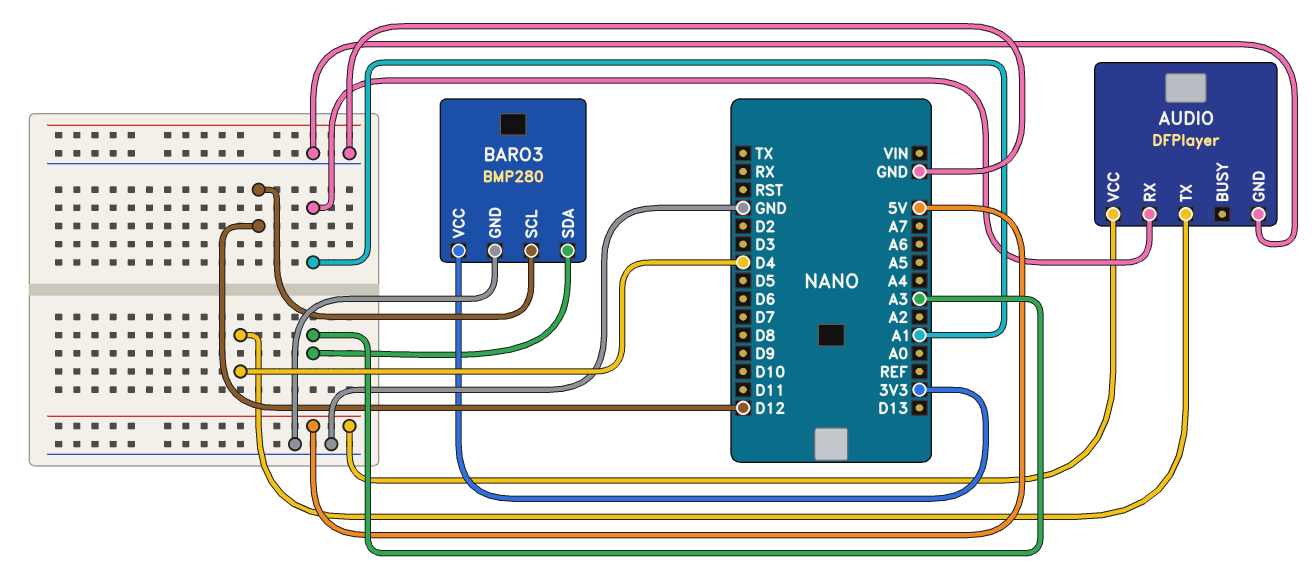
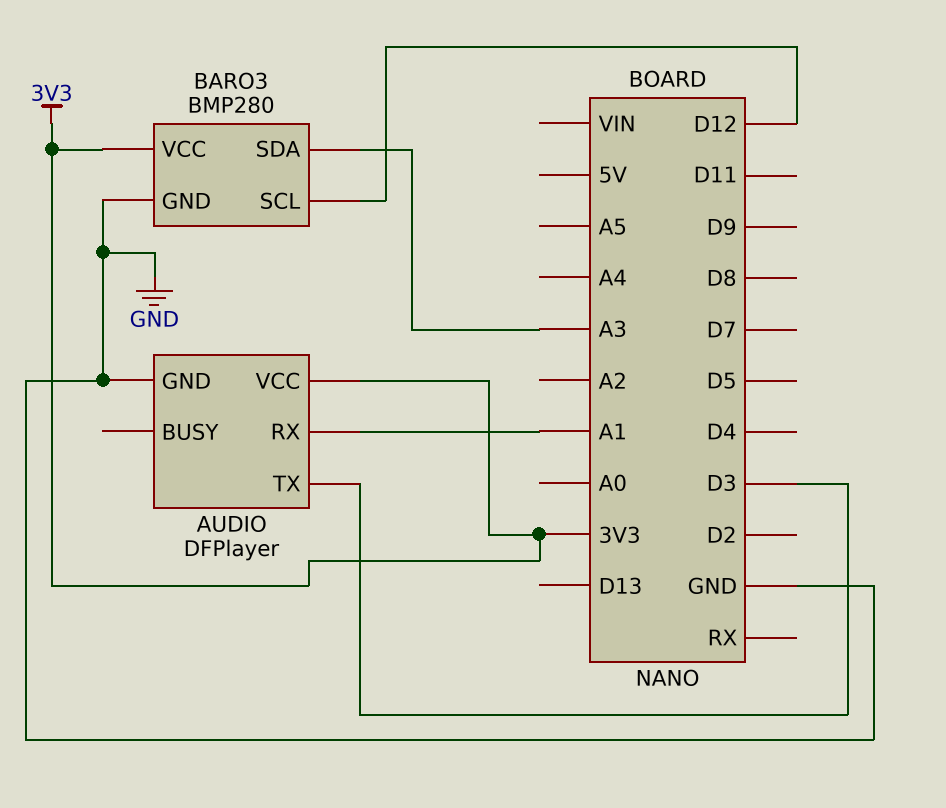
AUDIO pin TX: D4 -> D3
AUDIO pin VCC: 5V -> 3V3

